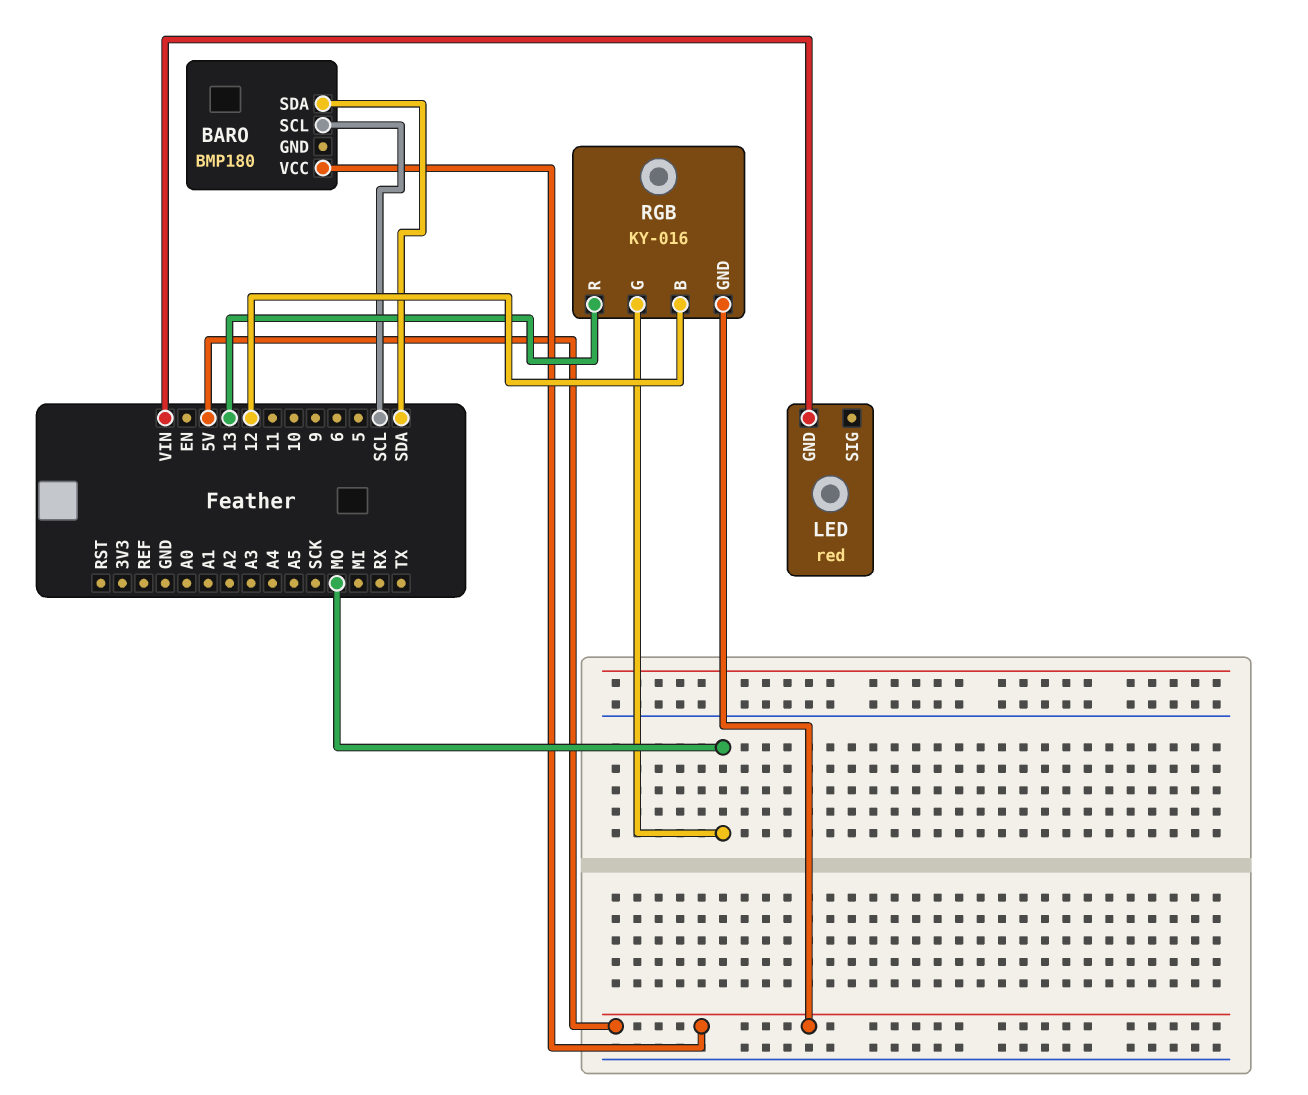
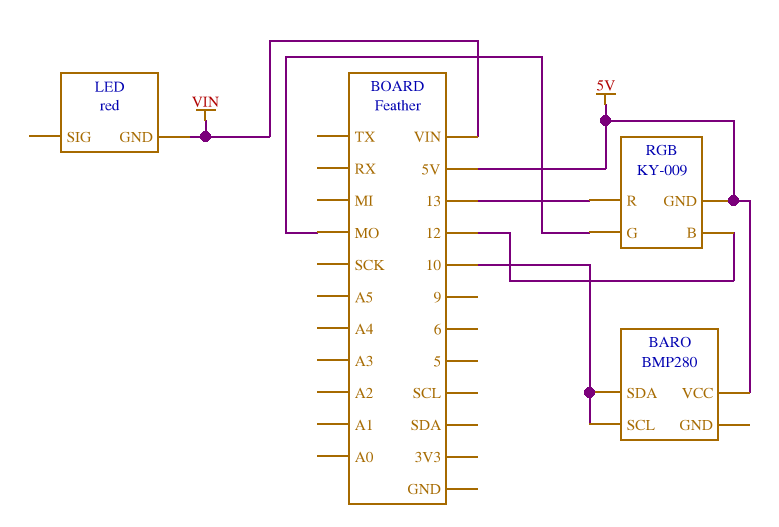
BARO: BMP180 -> BMP280
BARO pin SCL: SCL -> 10
BARO pin SDA: SDA -> 10
RGB: KY-016 -> KY-009

